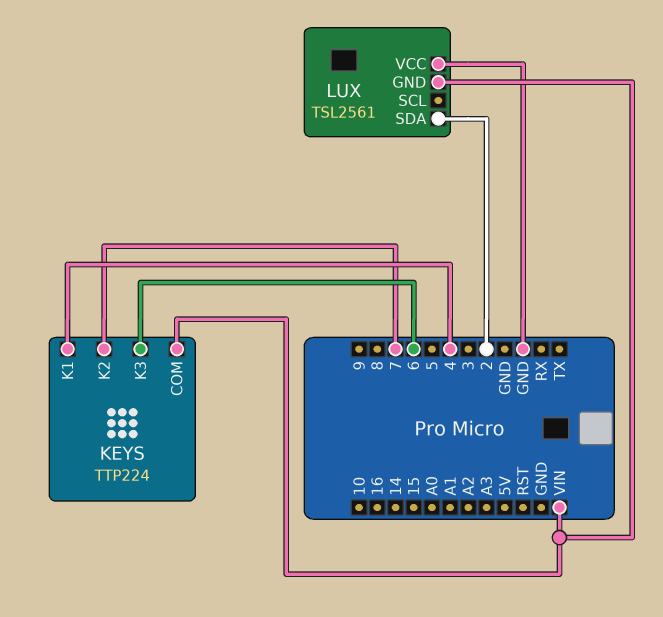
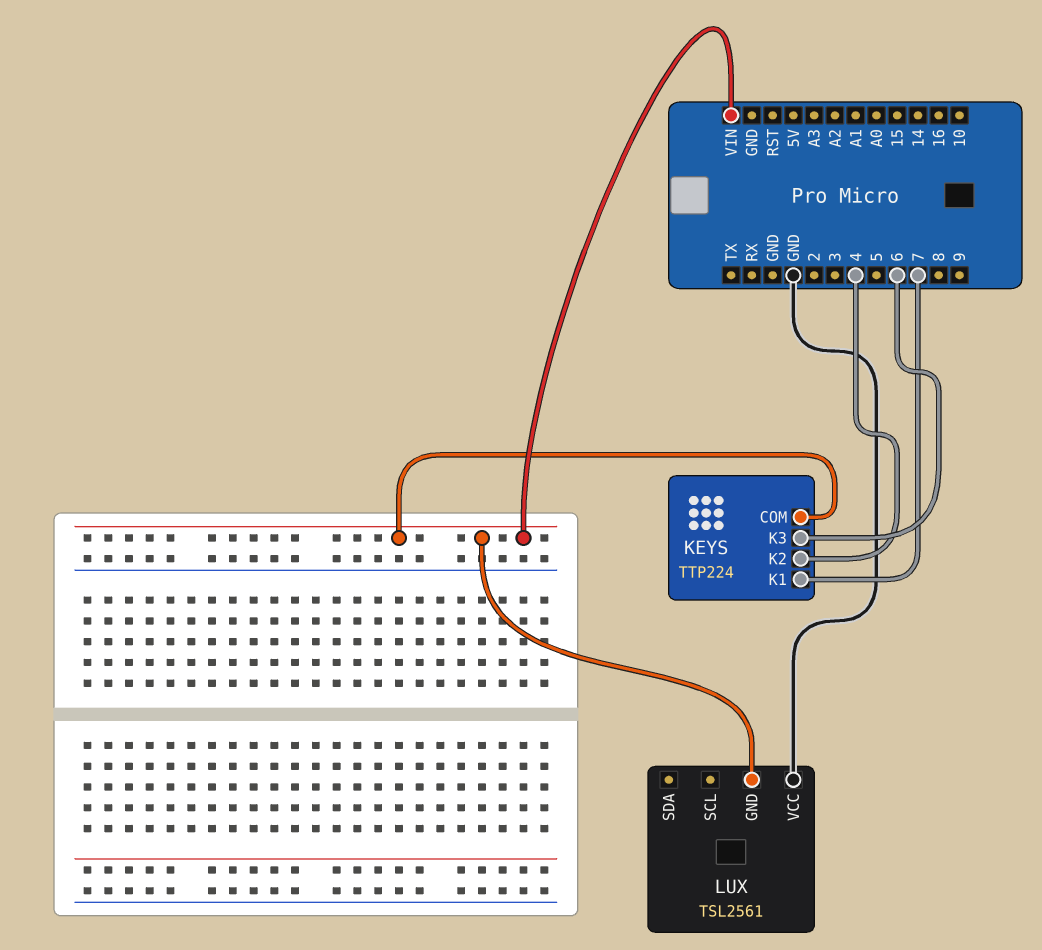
KEYS pin K1: 4 -> 7
KEYS pin K2: 7 -> 4
LUX pin SDA: 2 -> none

